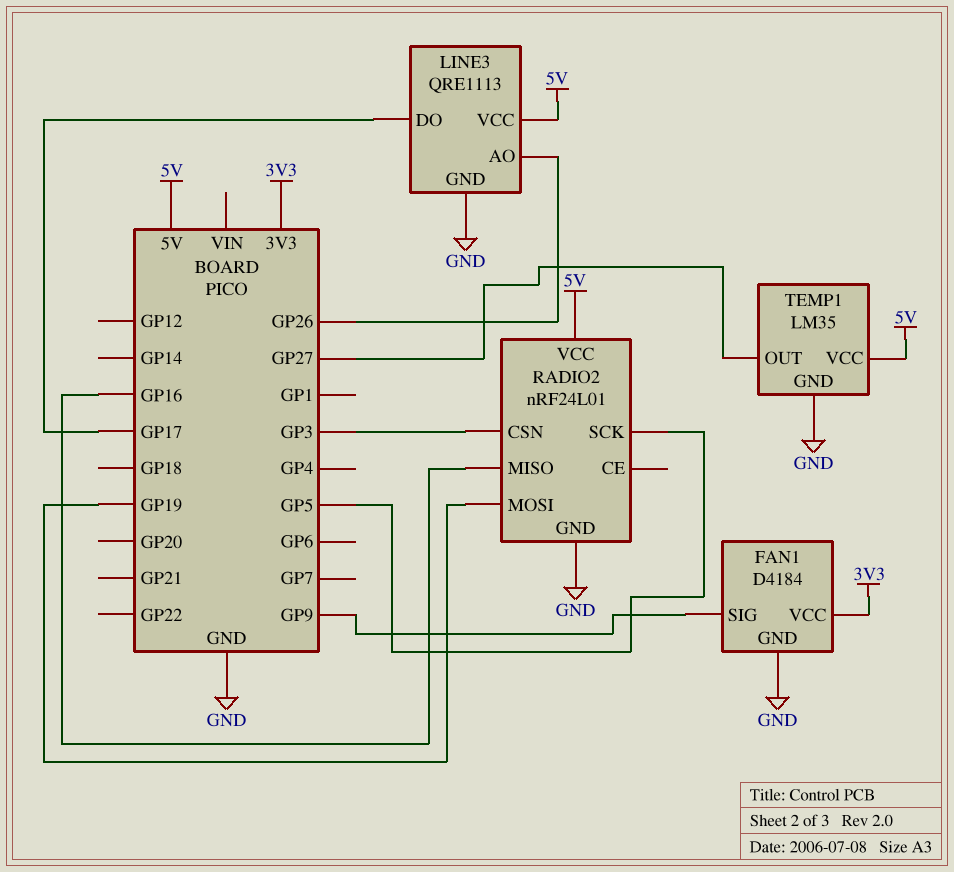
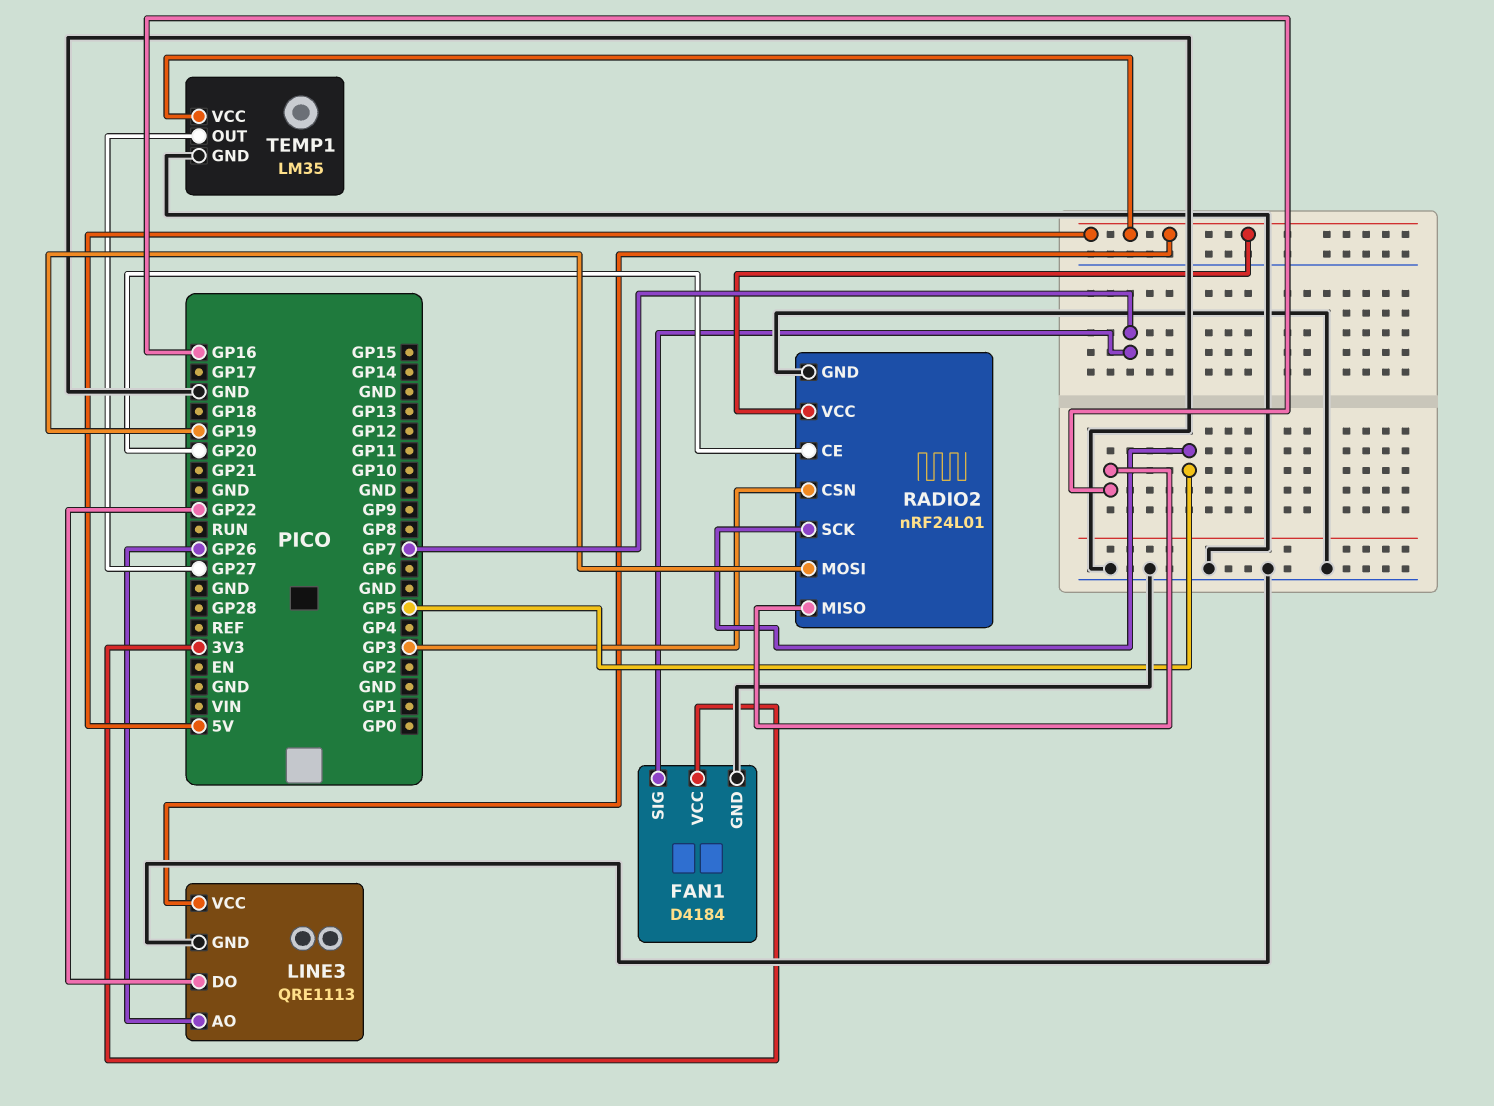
FAN1 pin SIG: GP9 -> GP7
LINE3 pin DO: GP17 -> GP22
RADIO2 pin CE: none -> GP20

